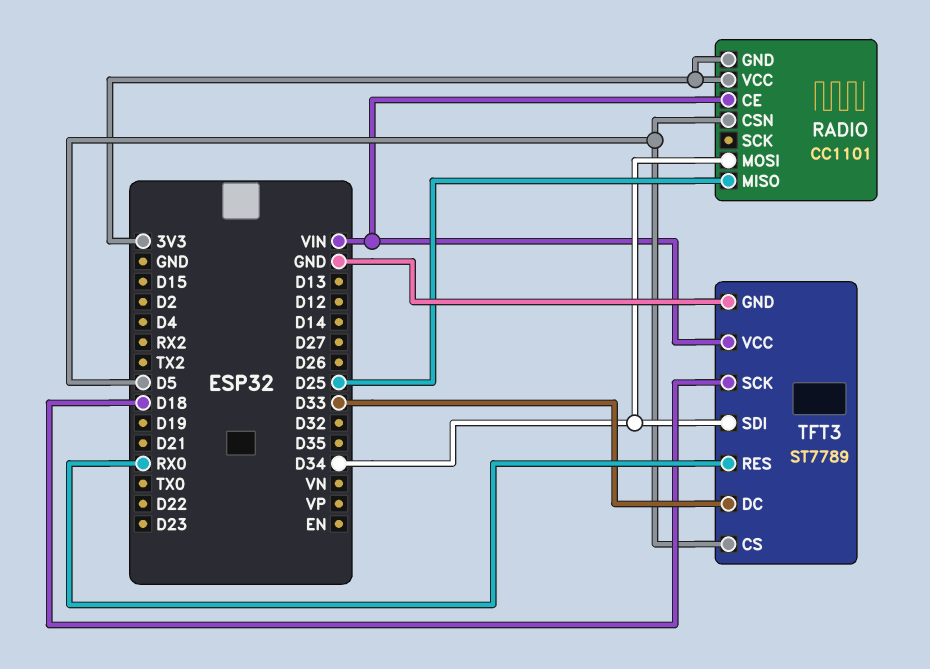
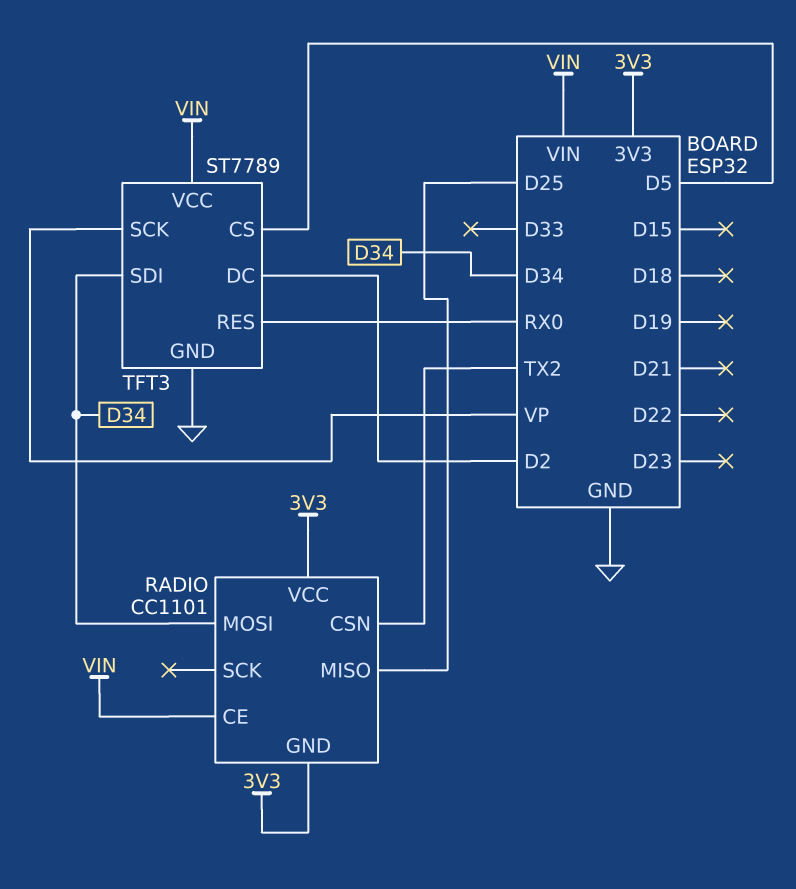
RADIO pin CSN: D5 -> TX2
TFT3 pin DC: D33 -> D2
TFT3 pin SCK: D18 -> VP

